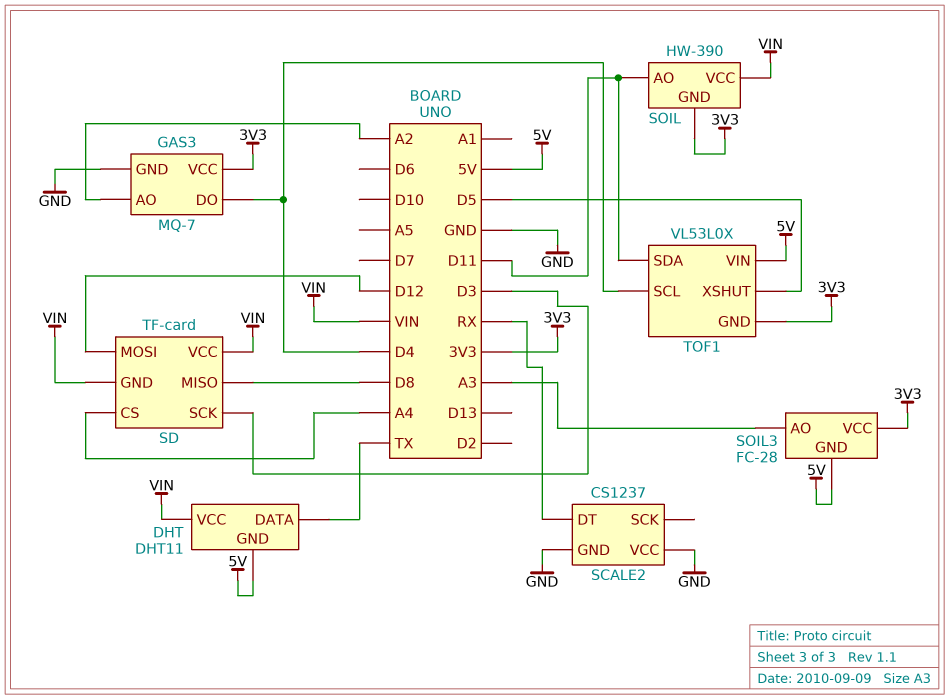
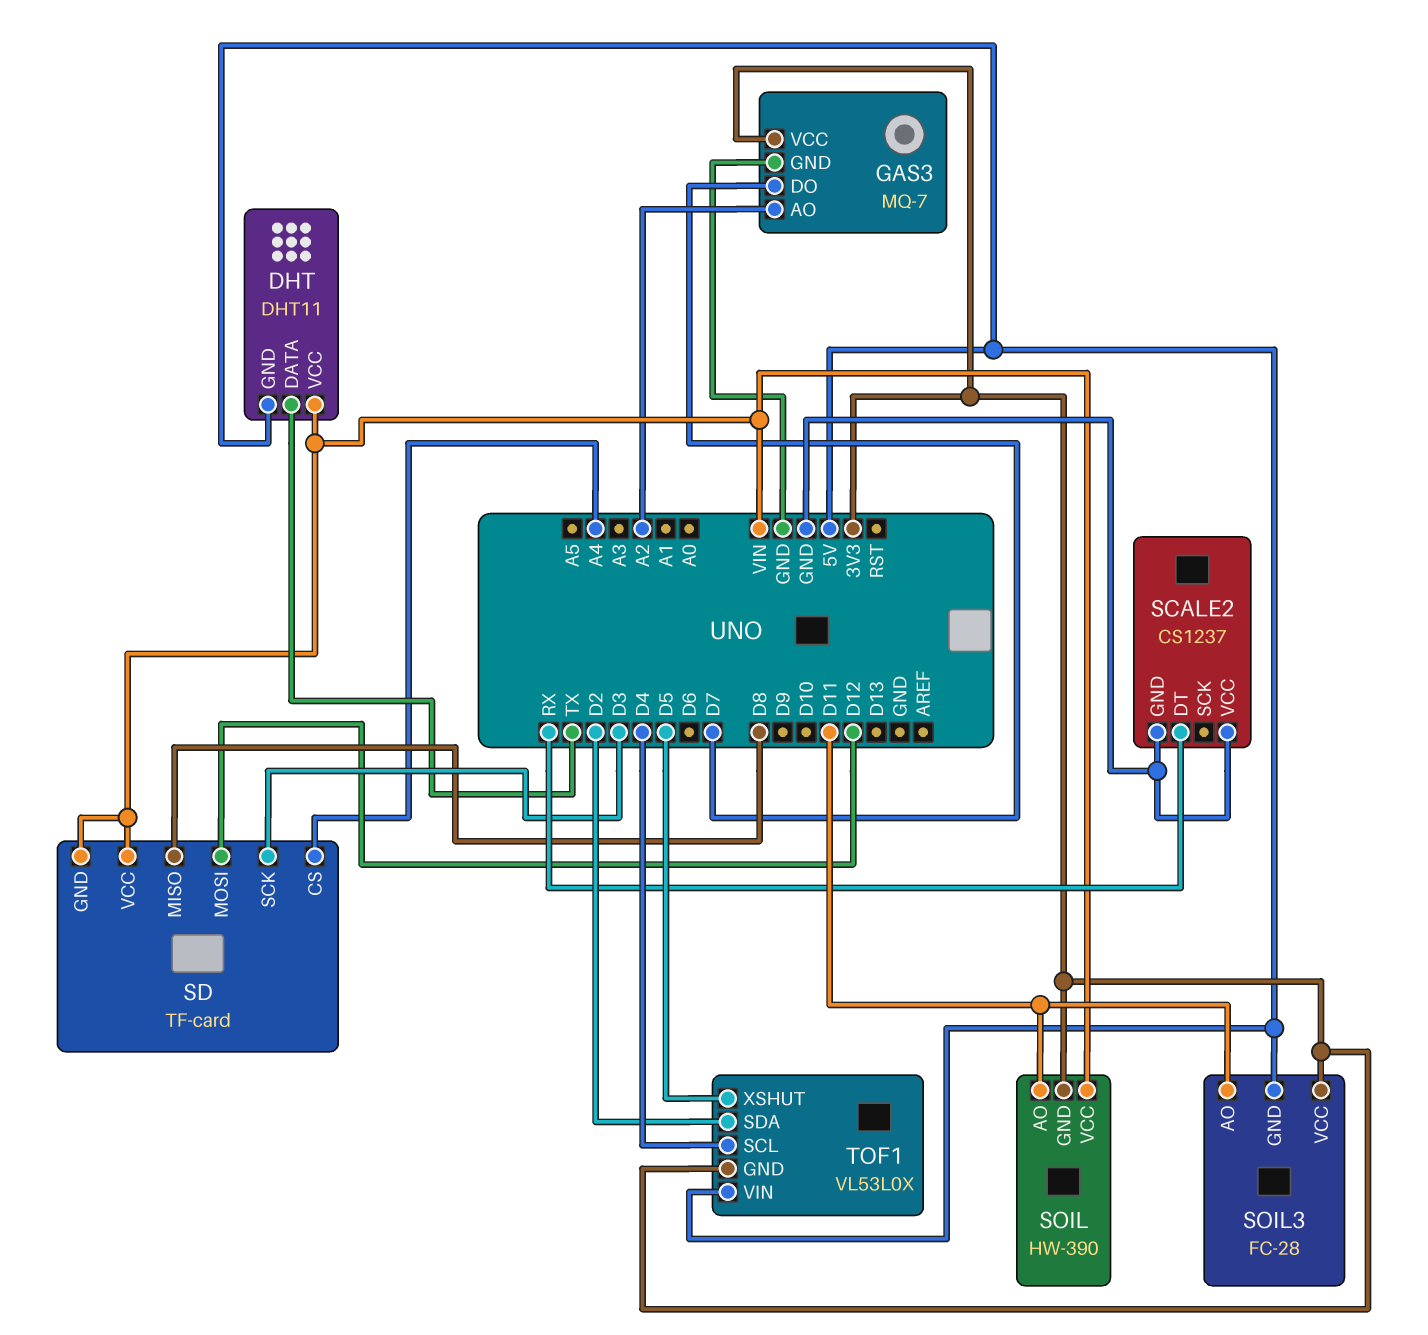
GAS3 pin DO: D4 -> D7
SOIL3 pin AO: A3 -> D11
TOF1 pin SDA: D11 -> D2

